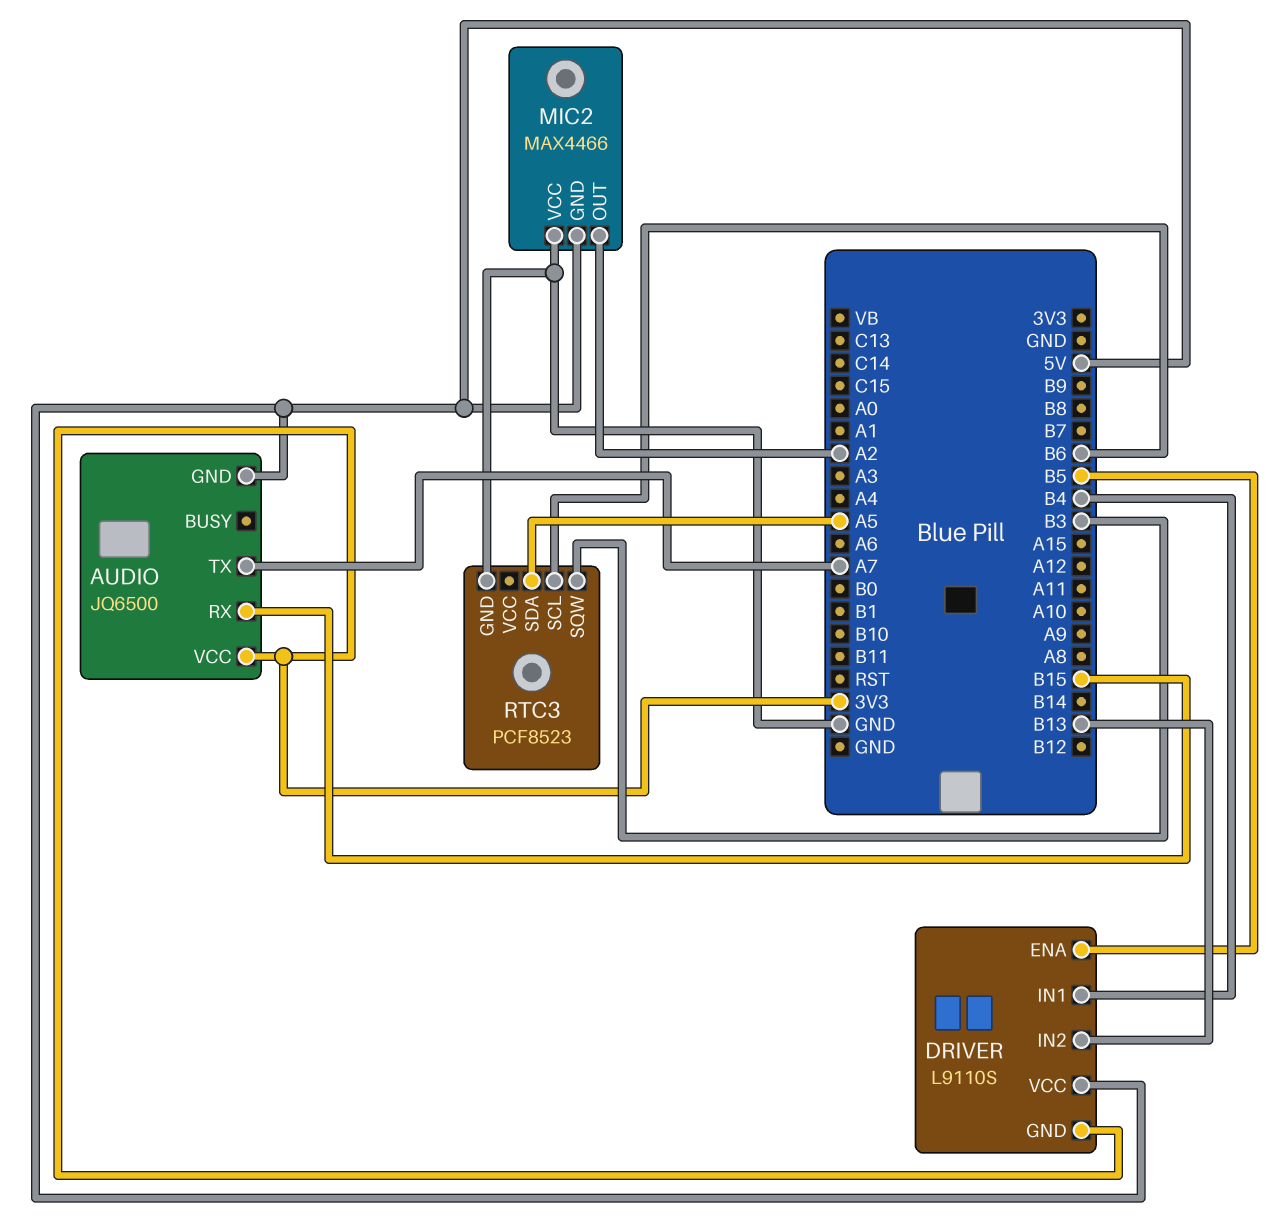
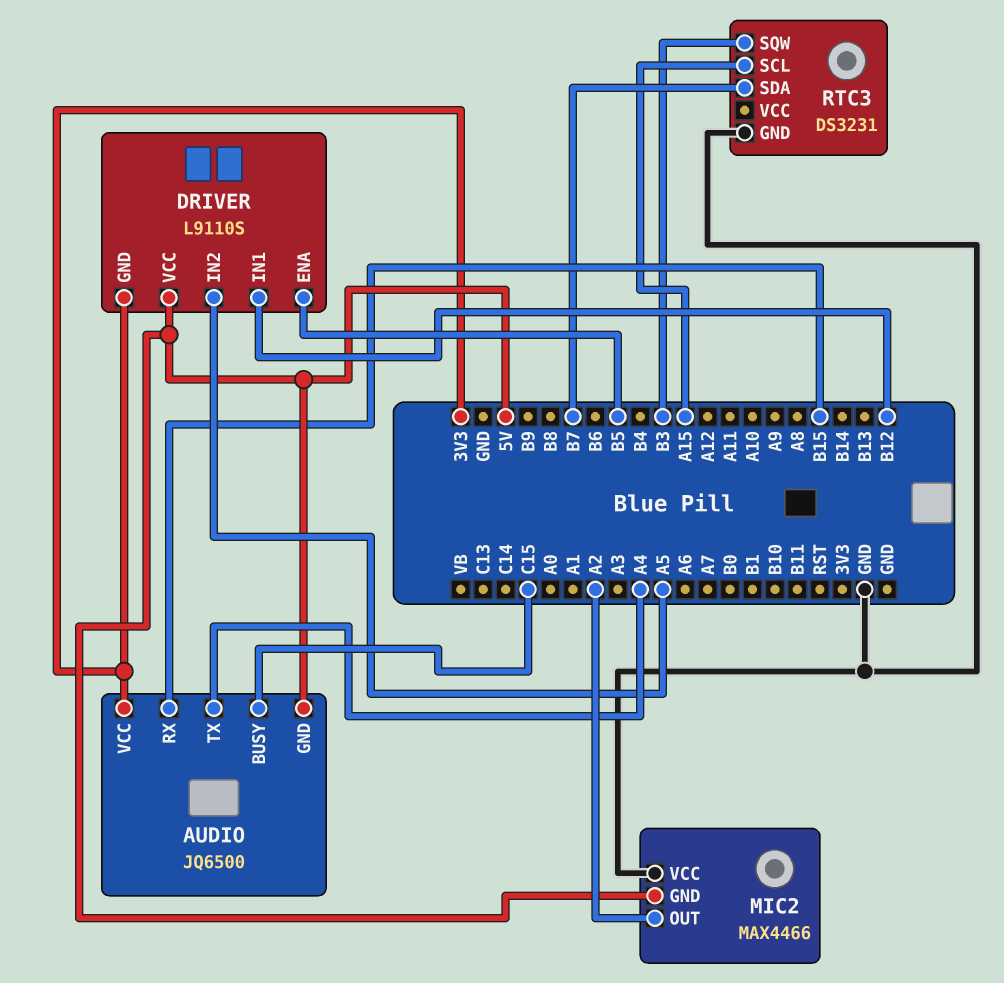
AUDIO pin BUSY: none -> C15
AUDIO pin TX: A7 -> A4
DRIVER pin IN1: B4 -> B12
DRIVER pin IN2: B13 -> A5
RTC3: PCF8523 -> DS3231
RTC3 pin SCL: B6 -> A15
RTC3 pin SDA: A5 -> B7

